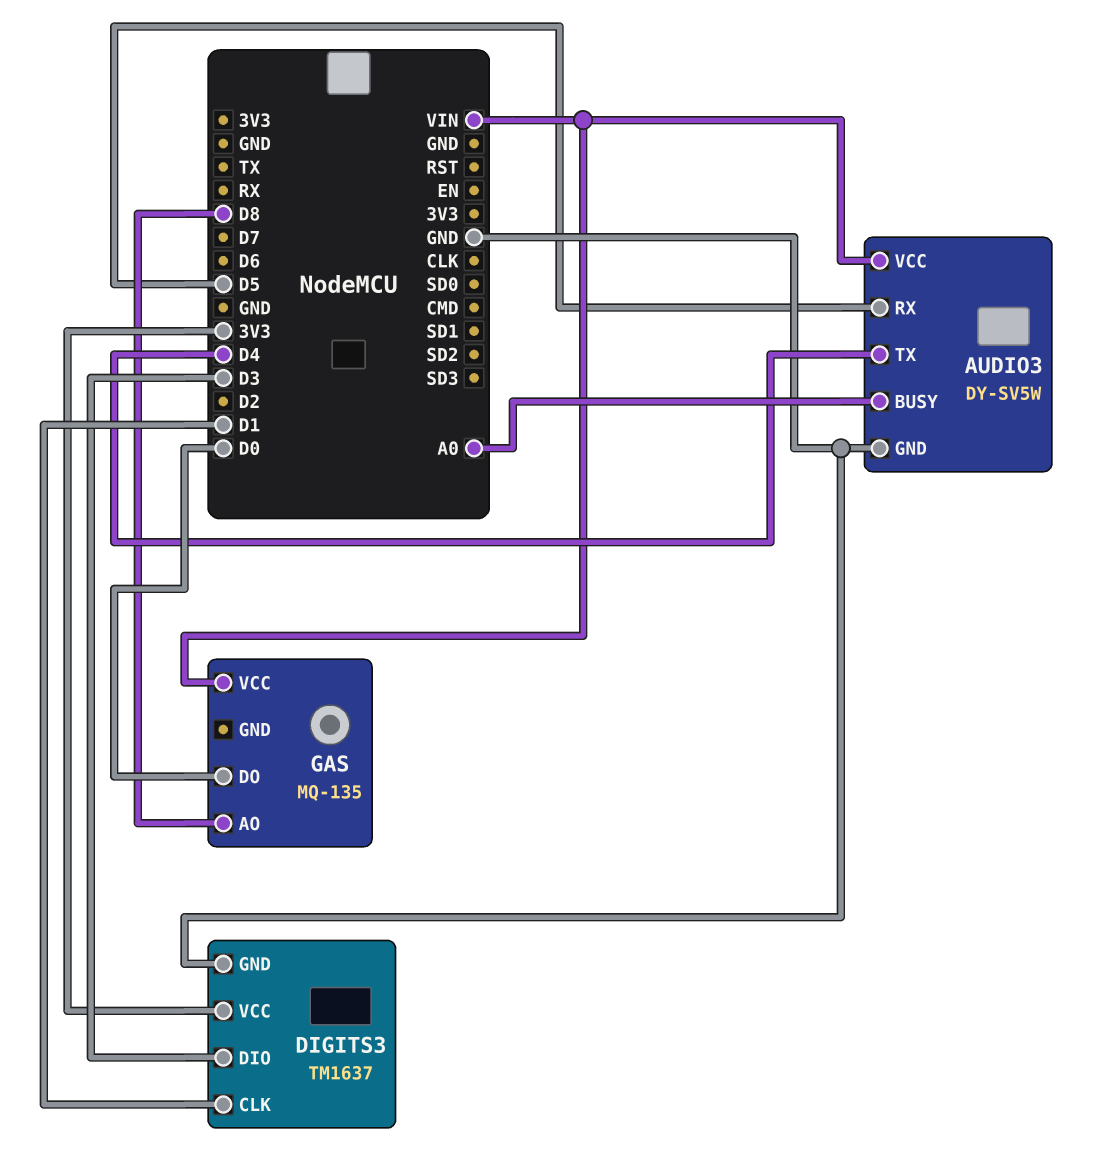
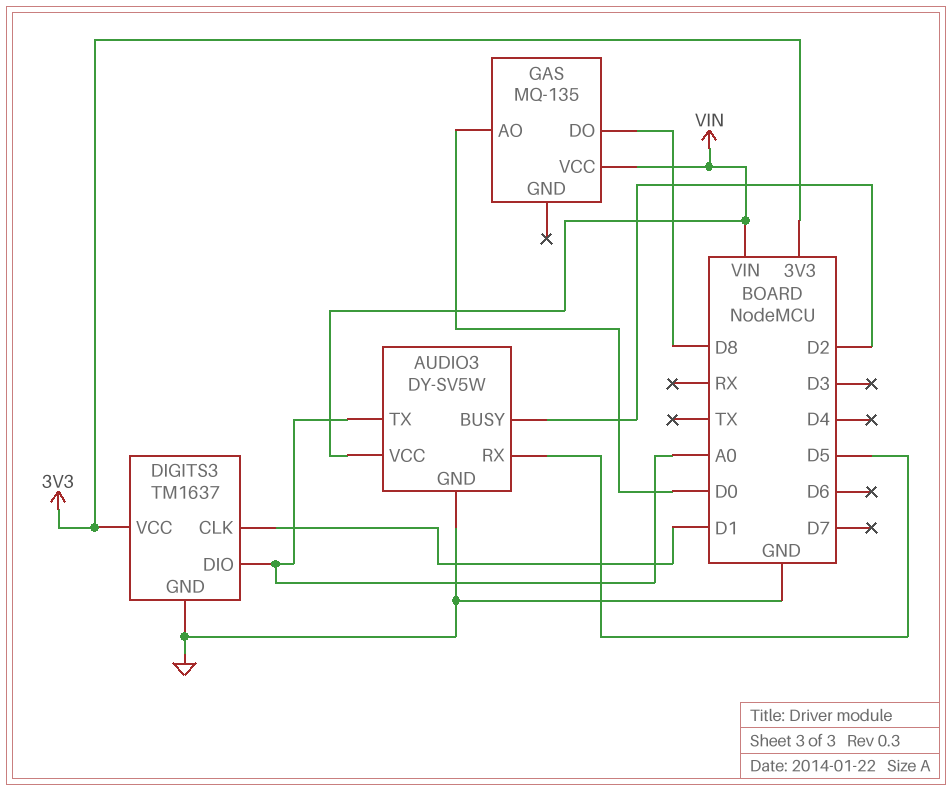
AUDIO3 pin BUSY: A0 -> D2
AUDIO3 pin TX: D4 -> A0
DIGITS3 pin DIO: D3 -> A0
GAS pin AO: D8 -> D0
GAS pin DO: D0 -> D8

